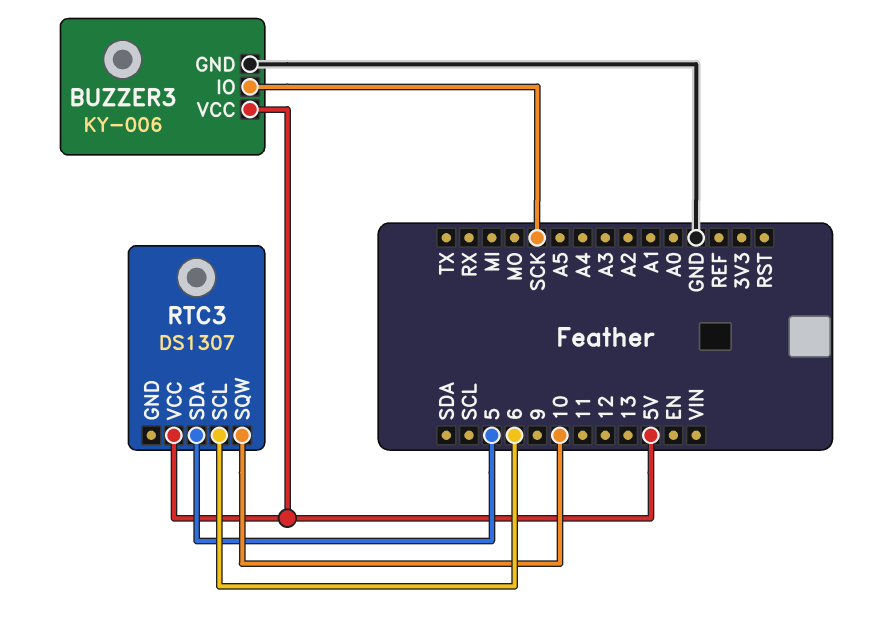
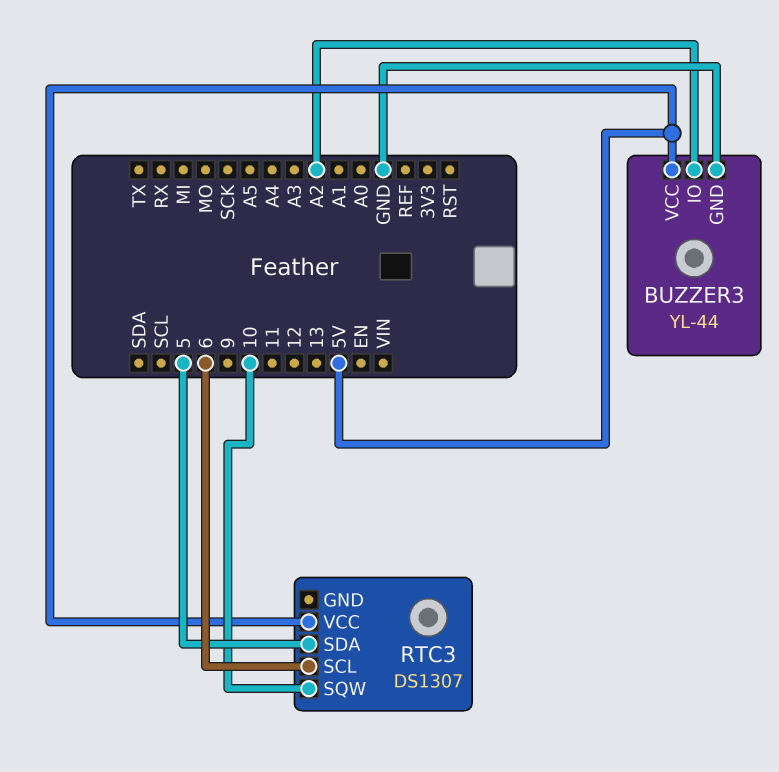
BUZZER3: KY-006 -> YL-44
BUZZER3 pin IO: SCK -> A2

